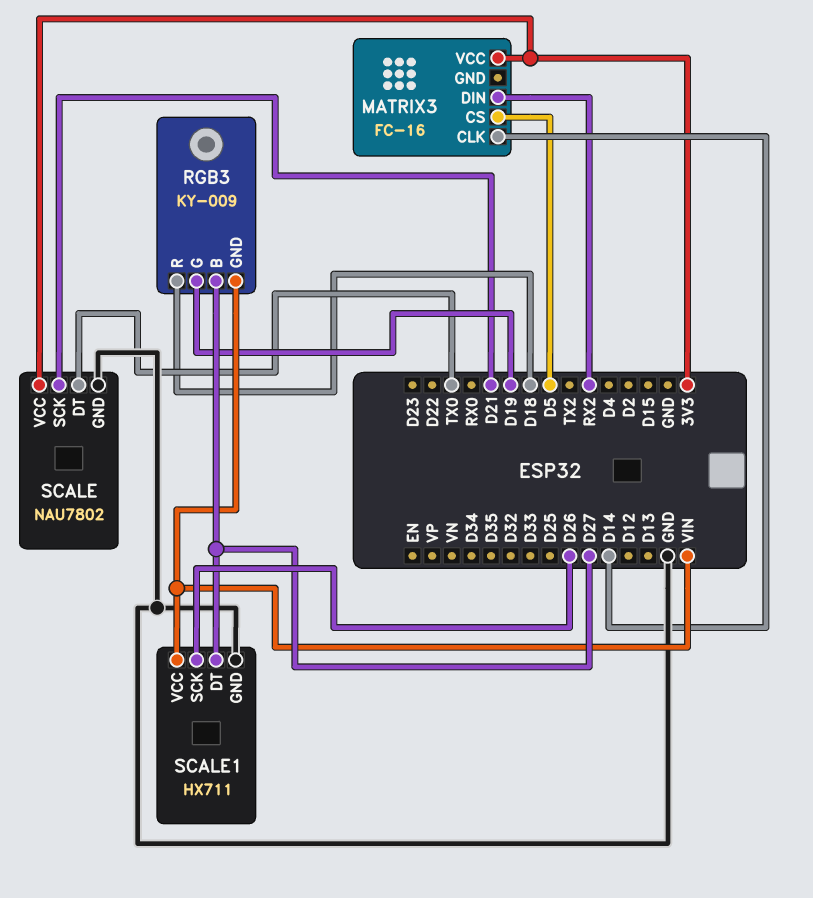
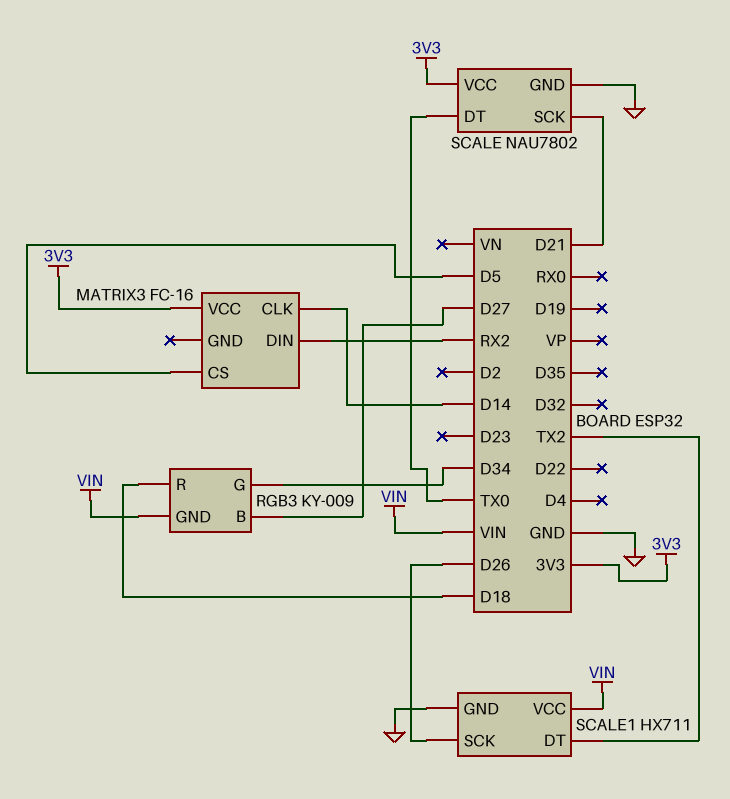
RGB3 pin G: D19 -> D34
SCALE1 pin DT: D27 -> TX2

